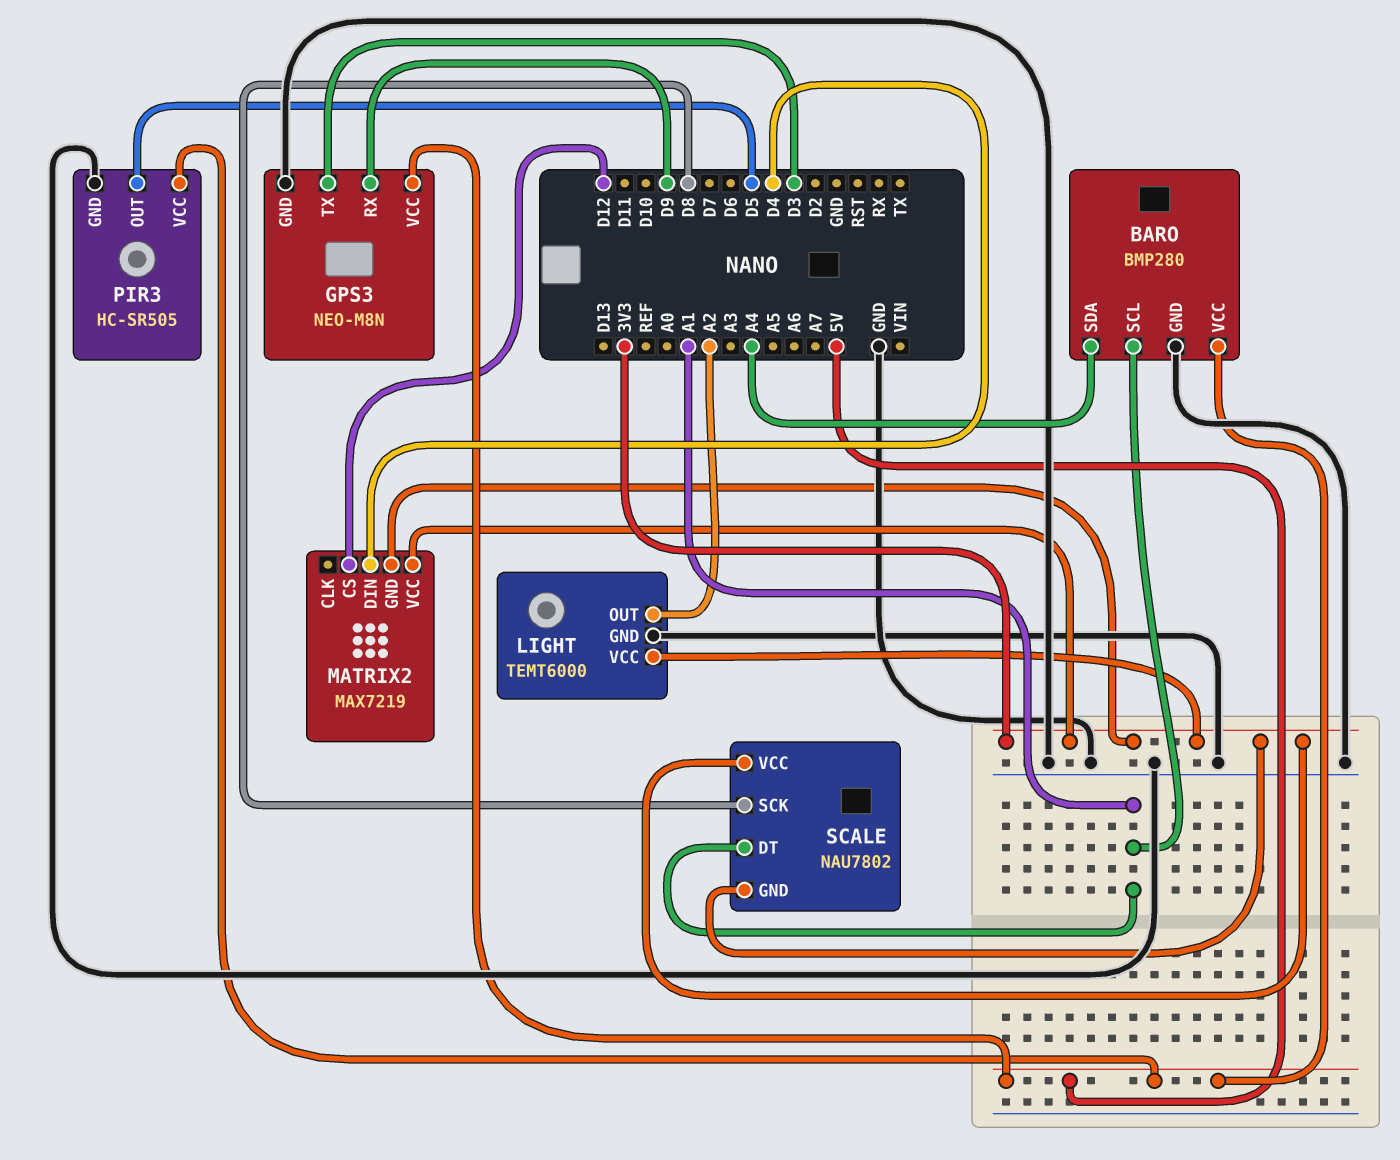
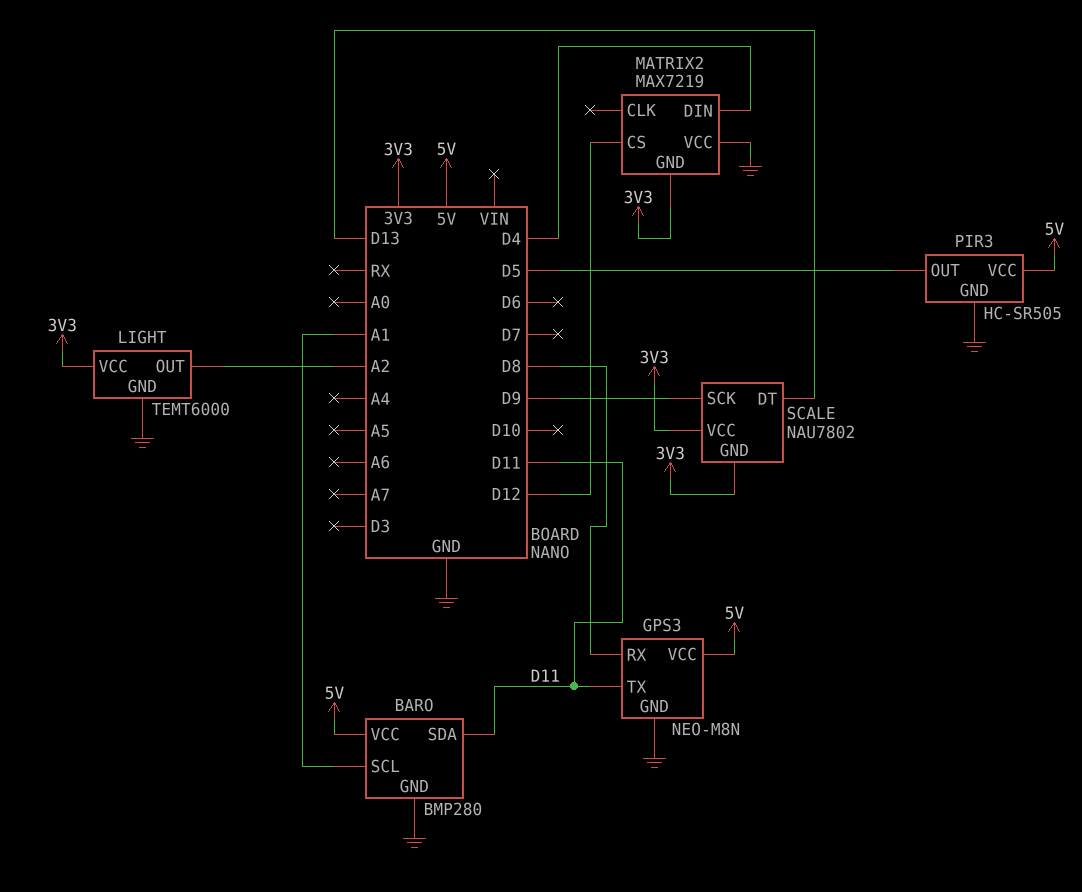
BARO pin SDA: A4 -> D11
GPS3 pin RX: D9 -> D8
GPS3 pin TX: D3 -> D11
MATRIX2 pin VCC: 3V3 -> GND
SCALE pin DT: A1 -> D13
SCALE pin SCK: D8 -> D9

